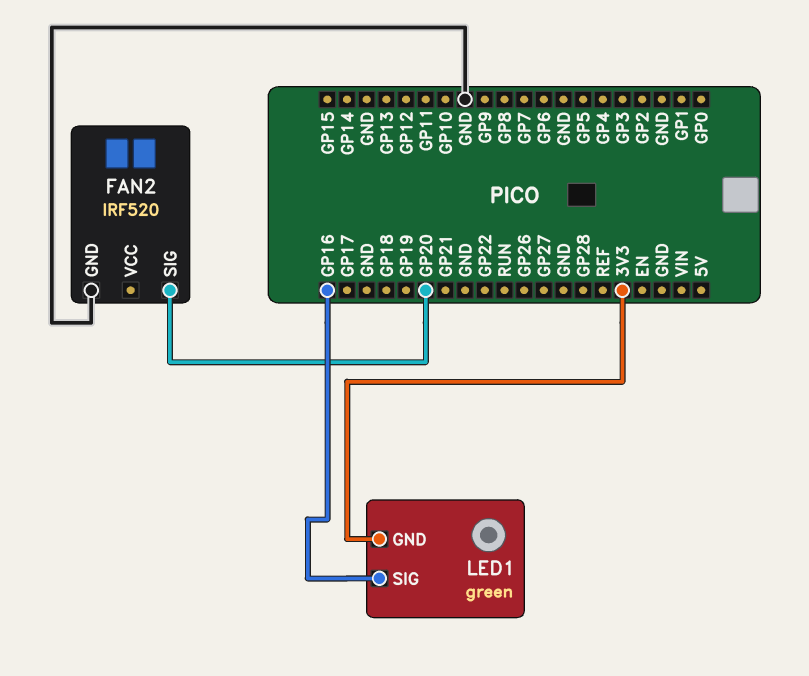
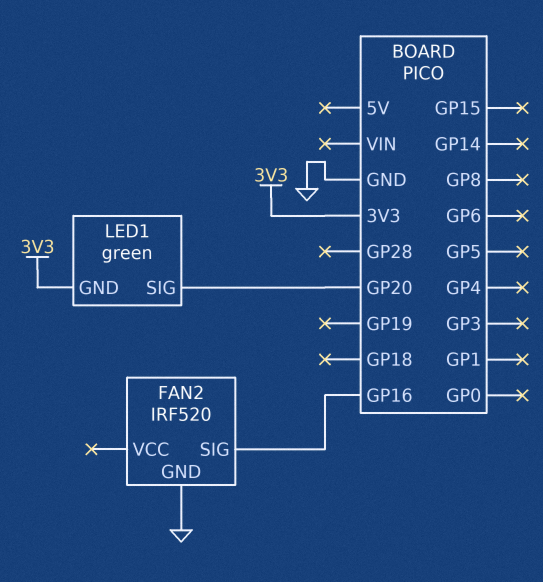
FAN2 pin SIG: GP20 -> GP16
LED1 pin SIG: GP16 -> GP20

